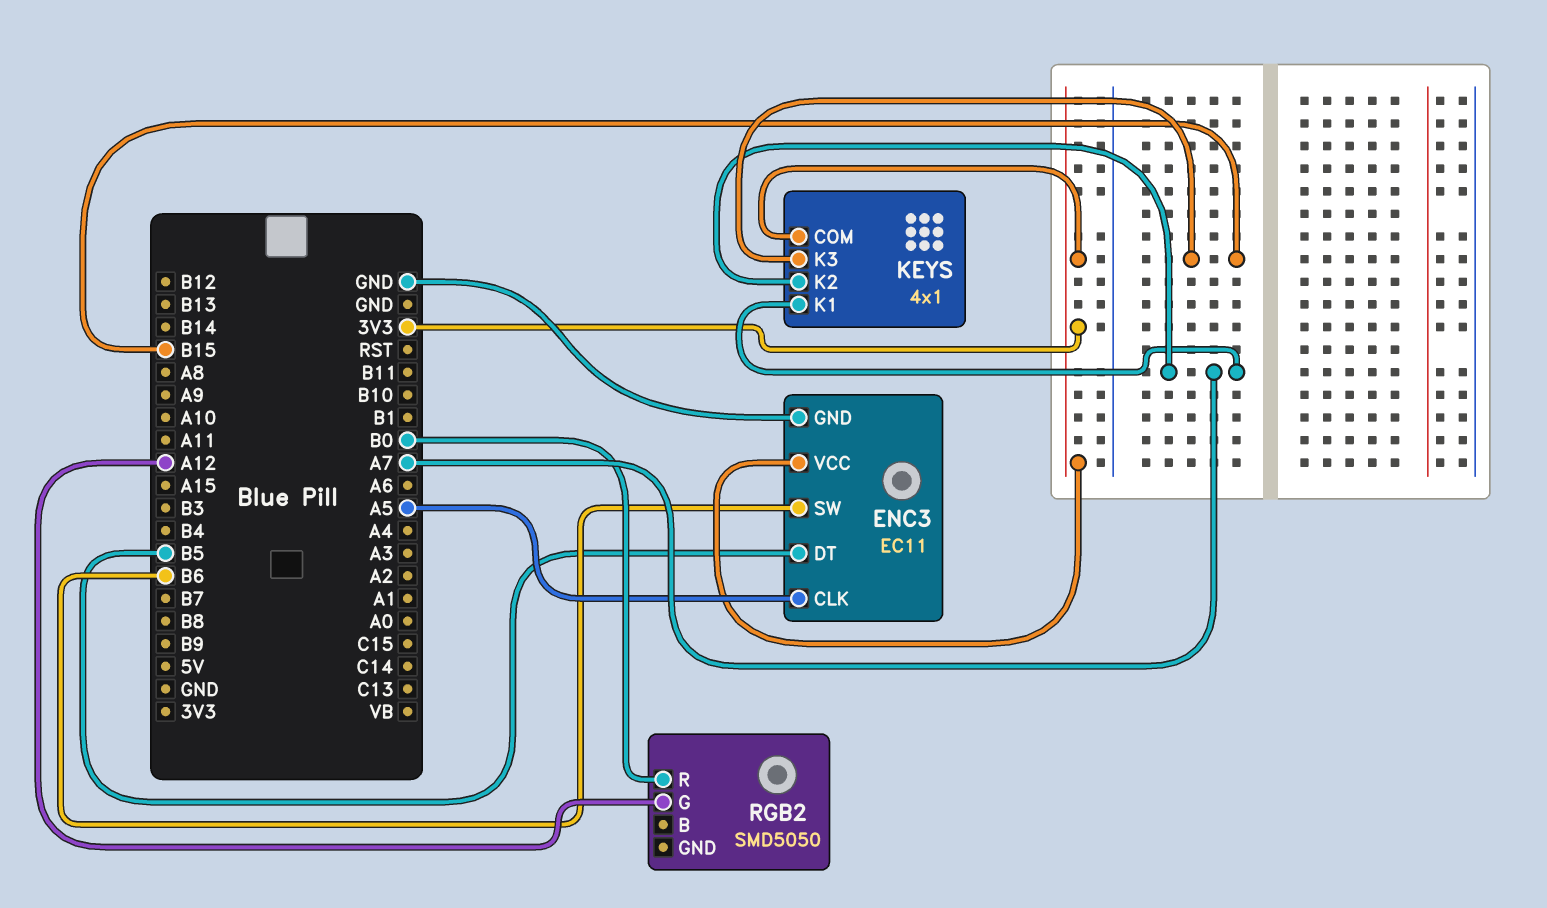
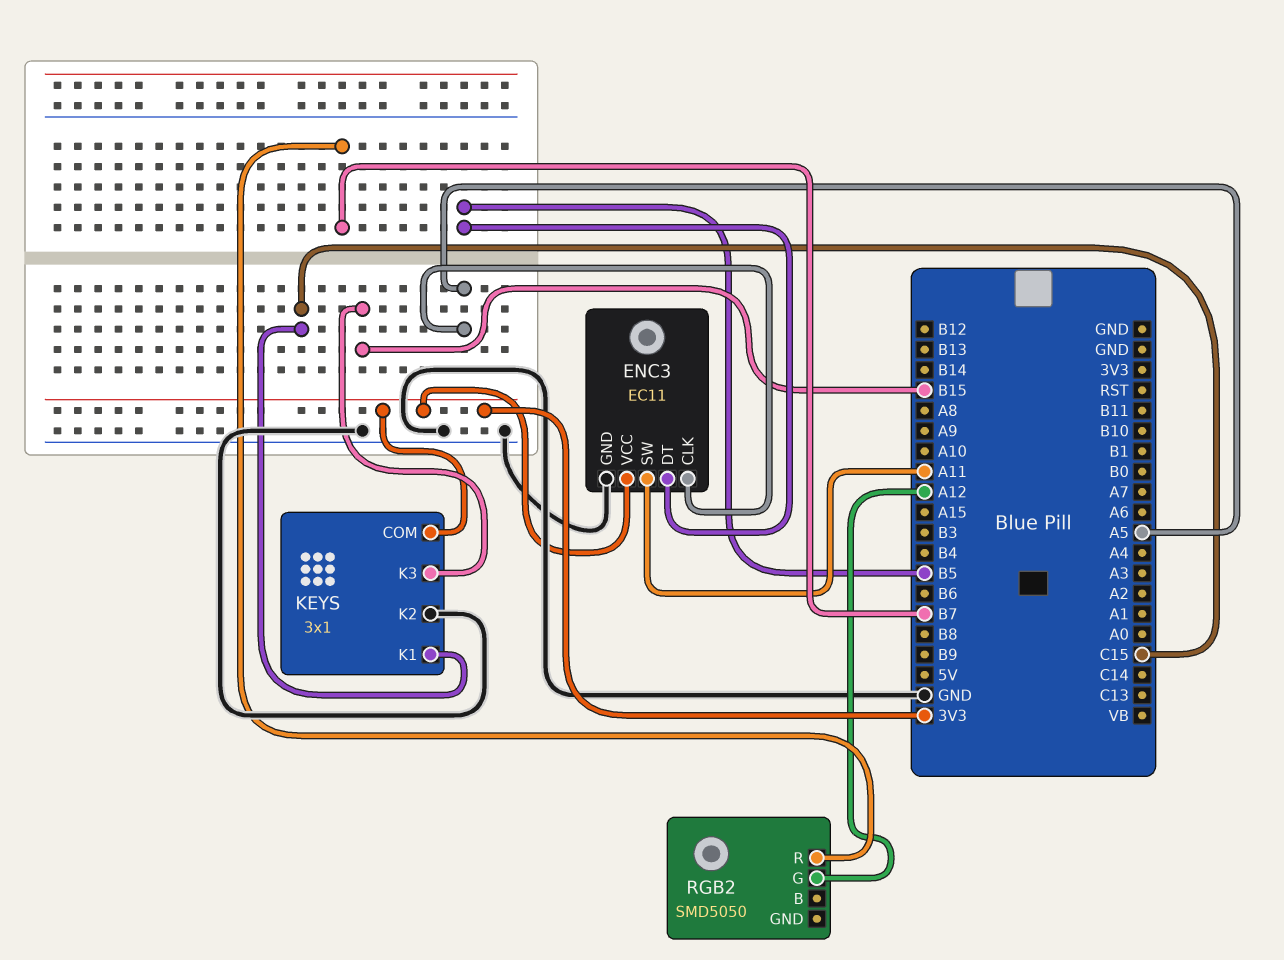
ENC3 pin SW: B6 -> A11
KEYS: 4x1 -> 3x1
KEYS pin K1: A7 -> C15
KEYS pin K2: A7 -> GND
RGB2 pin R: B0 -> B7

